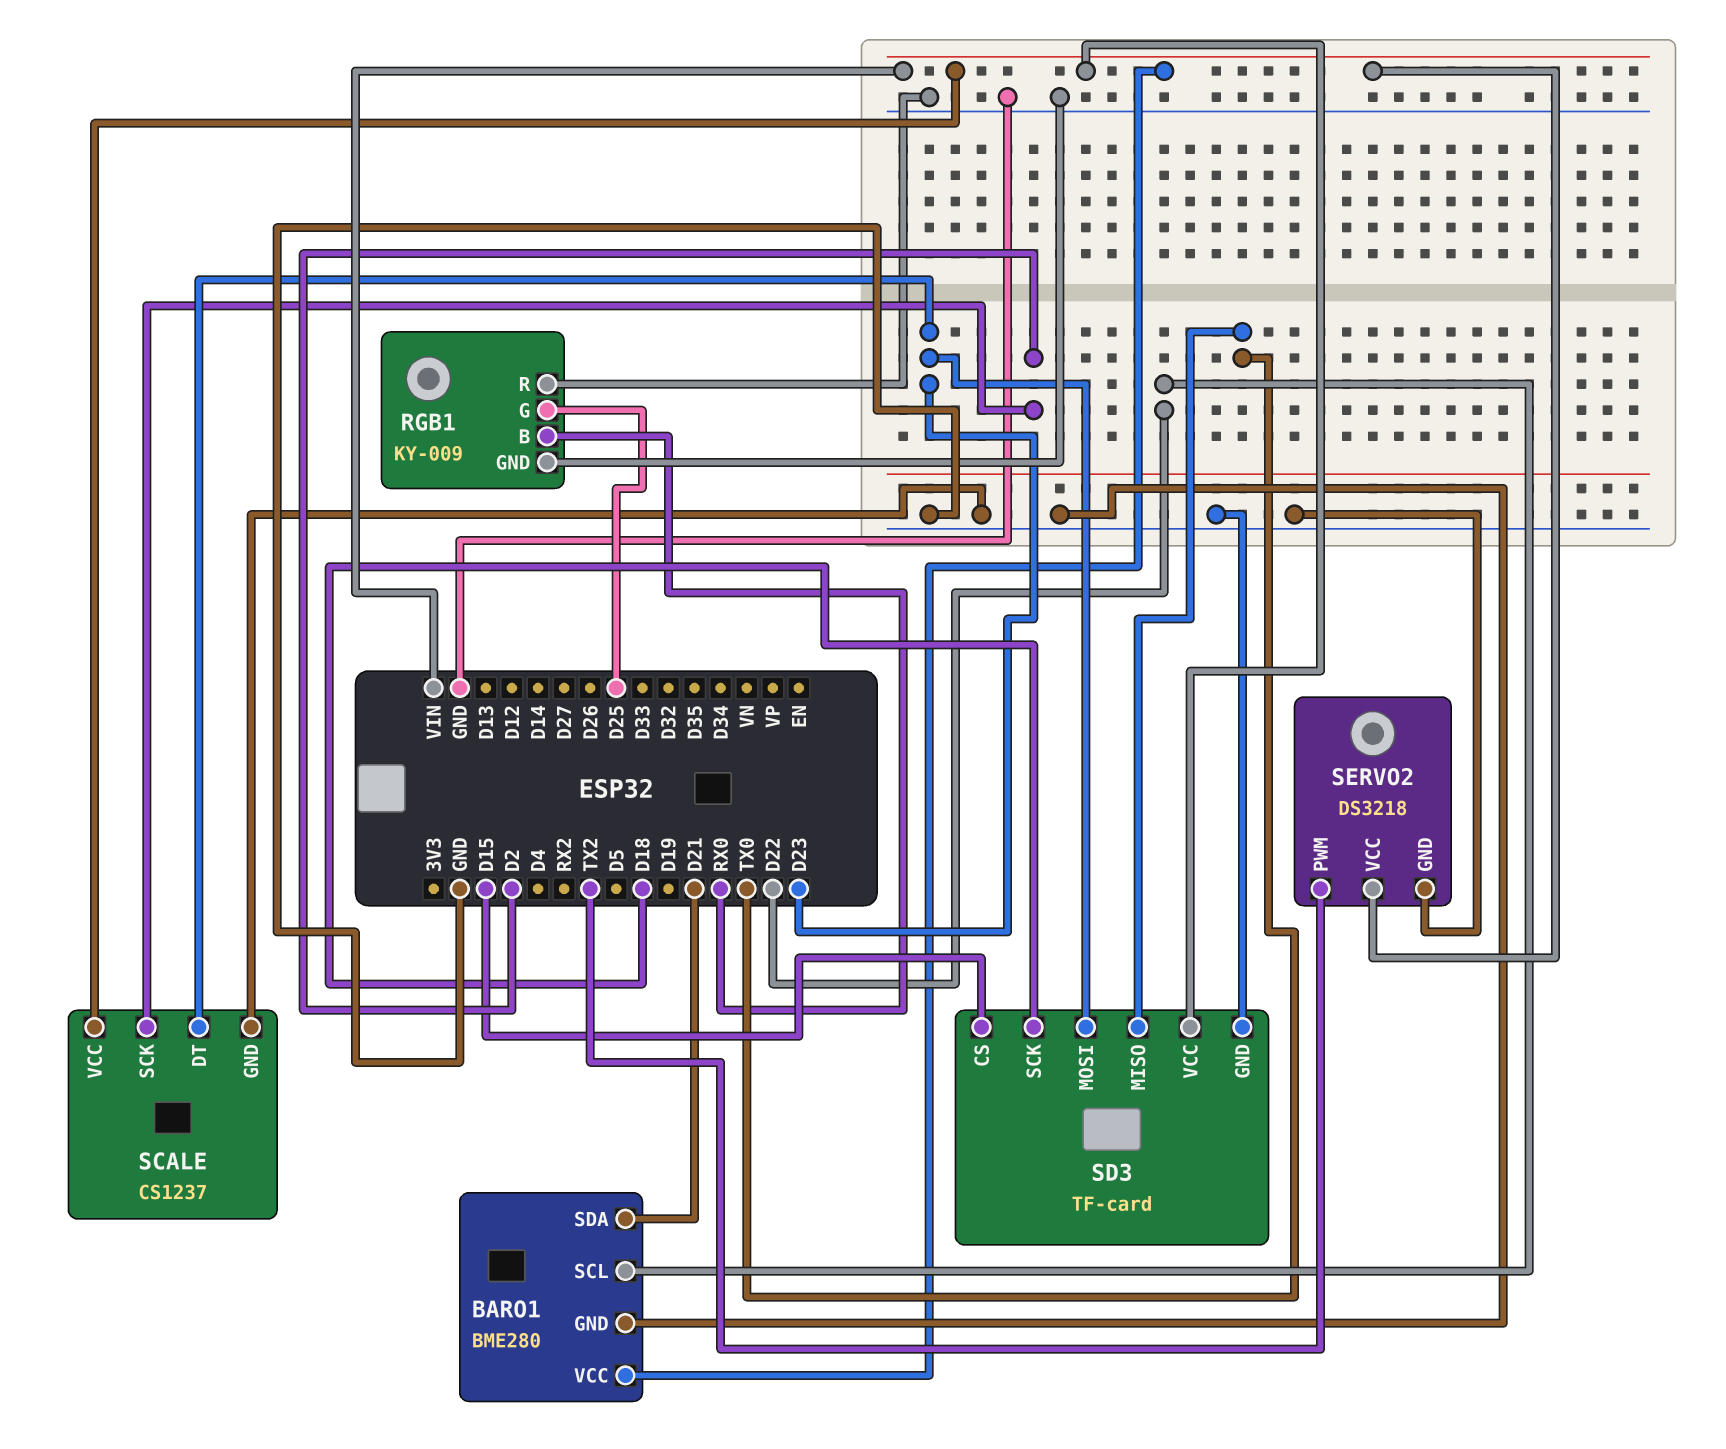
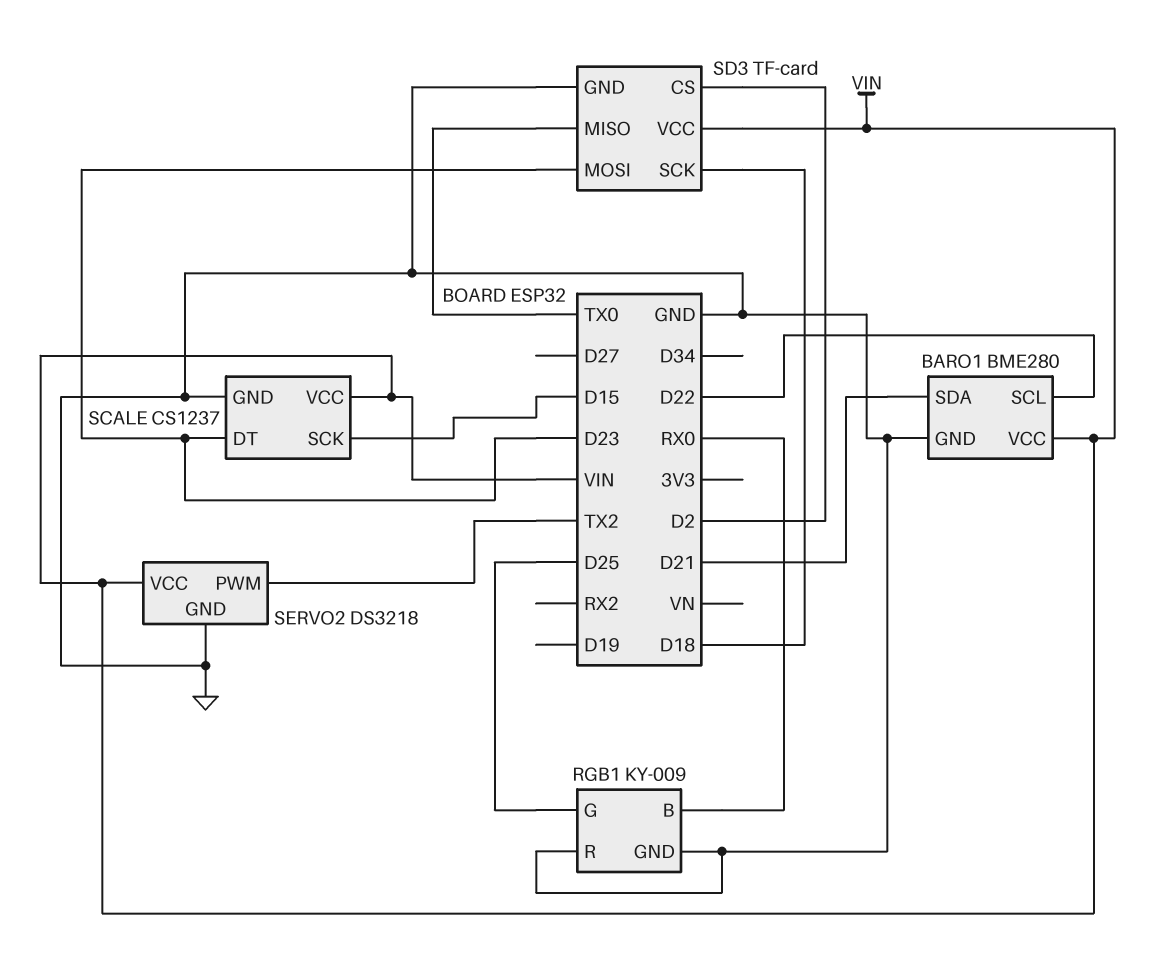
SCALE pin SCK: D2 -> D15
SD3 pin CS: D15 -> D2

